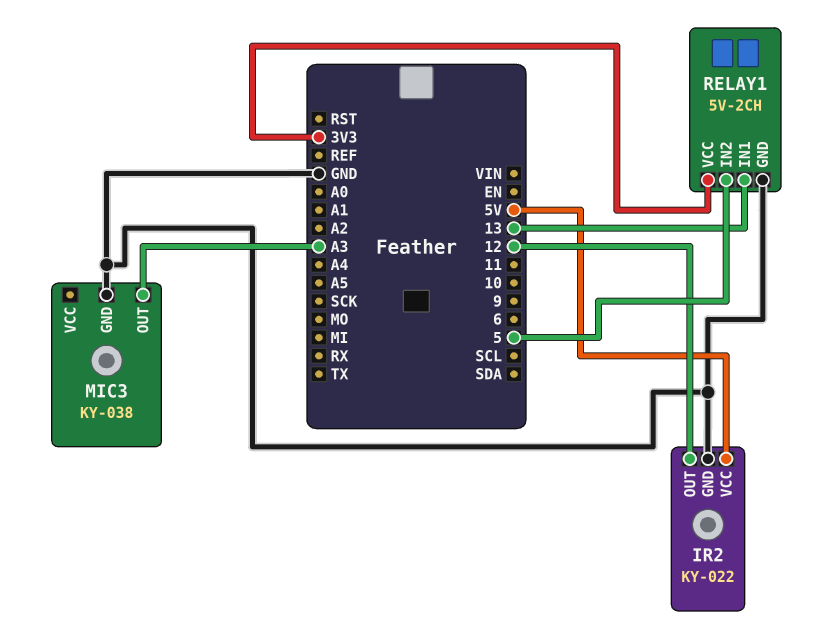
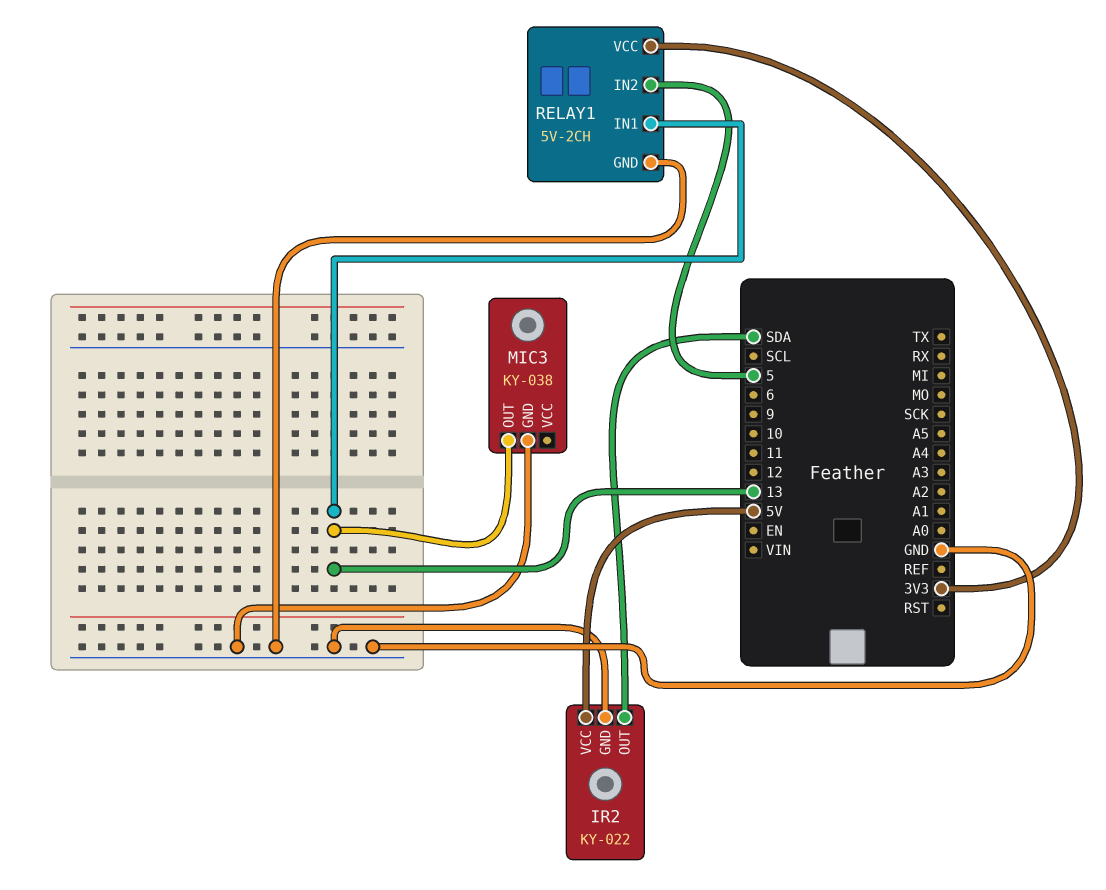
IR2 pin OUT: 12 -> SDA
MIC3 pin OUT: A3 -> 13

